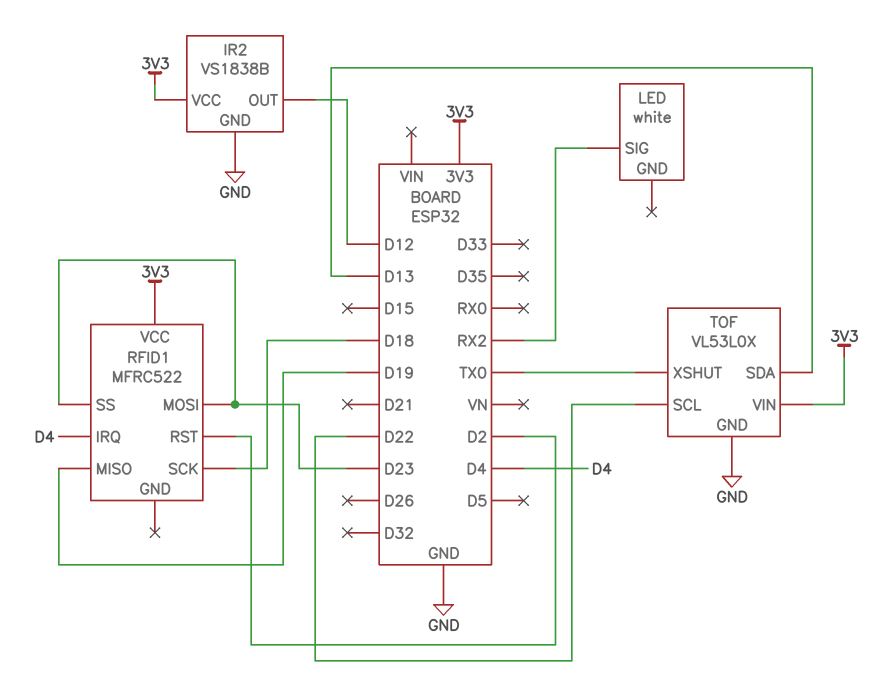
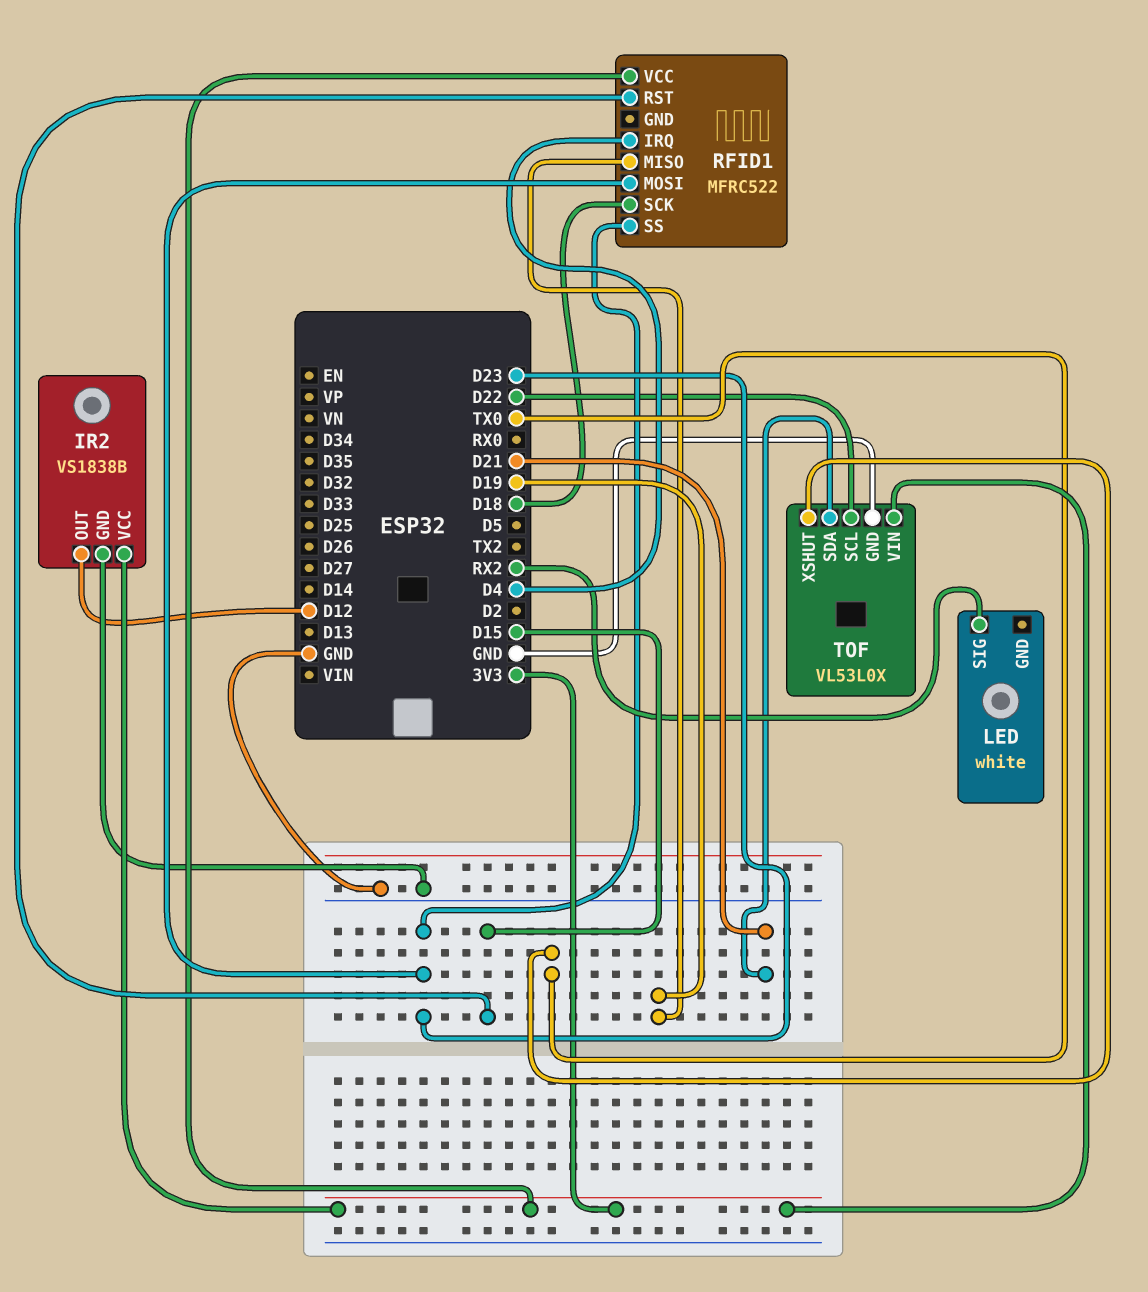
RFID1 pin RST: D2 -> D15
TOF pin SDA: D13 -> D21

